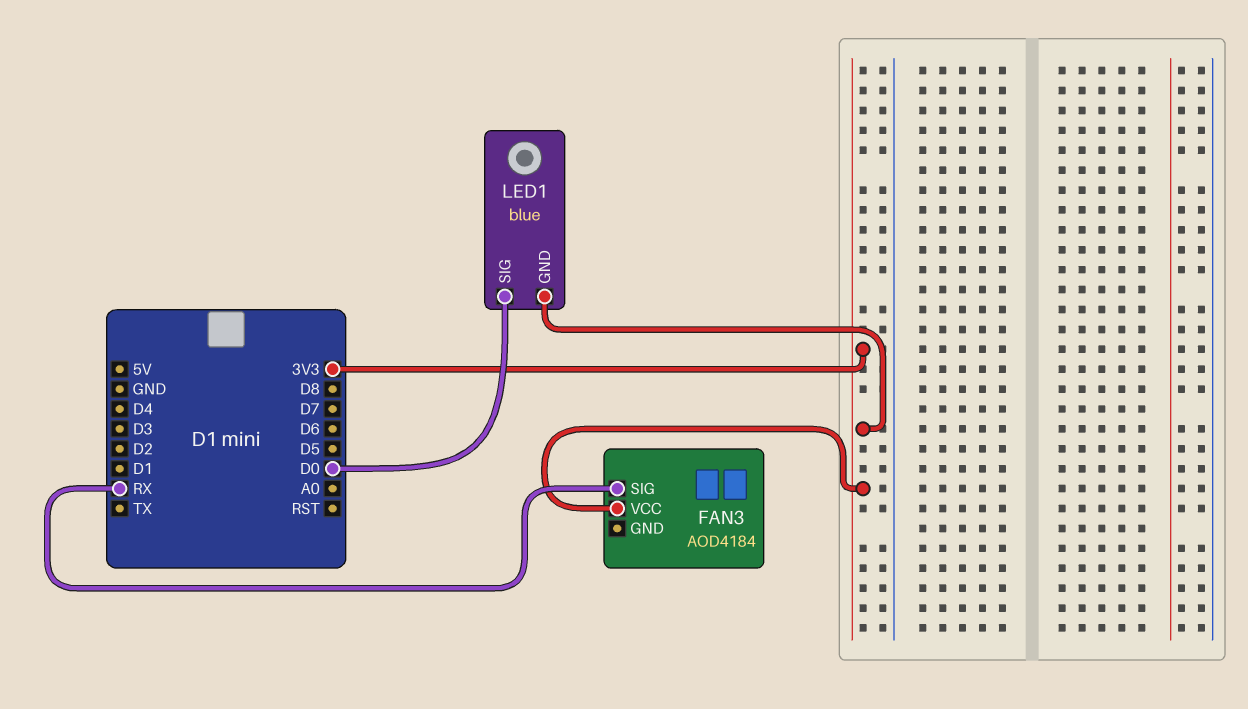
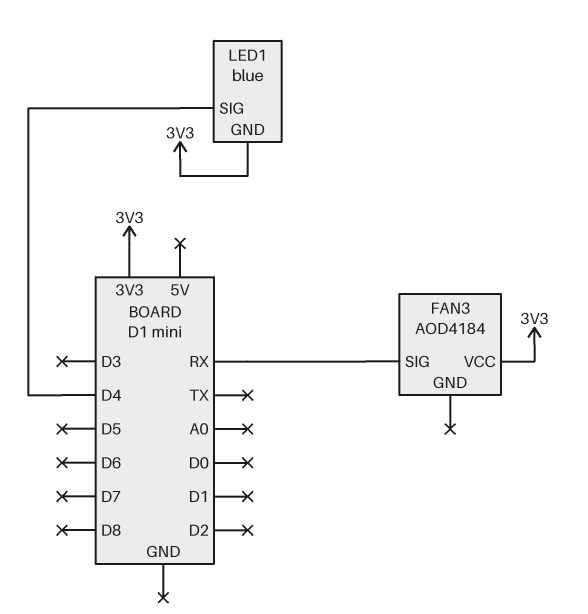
LED1 pin SIG: D0 -> D4

